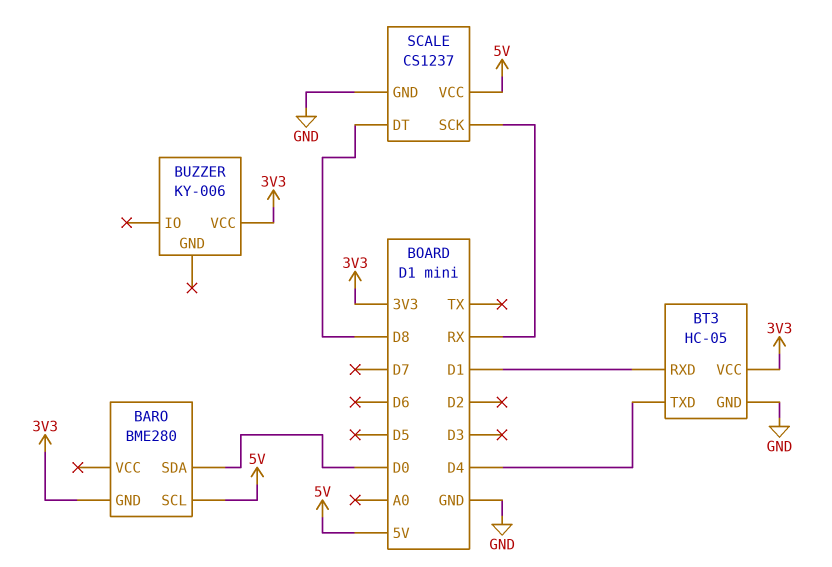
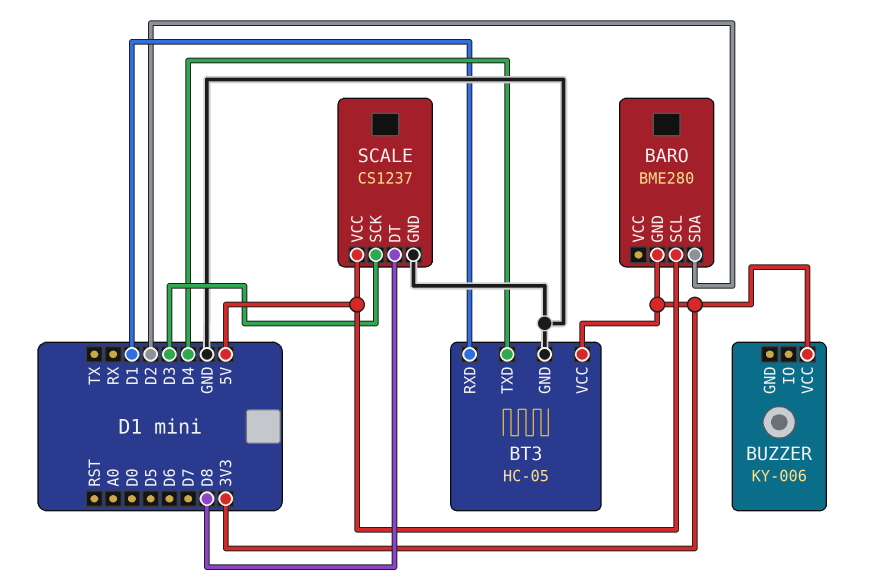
BARO pin SDA: D0 -> D2
SCALE pin SCK: RX -> D3

